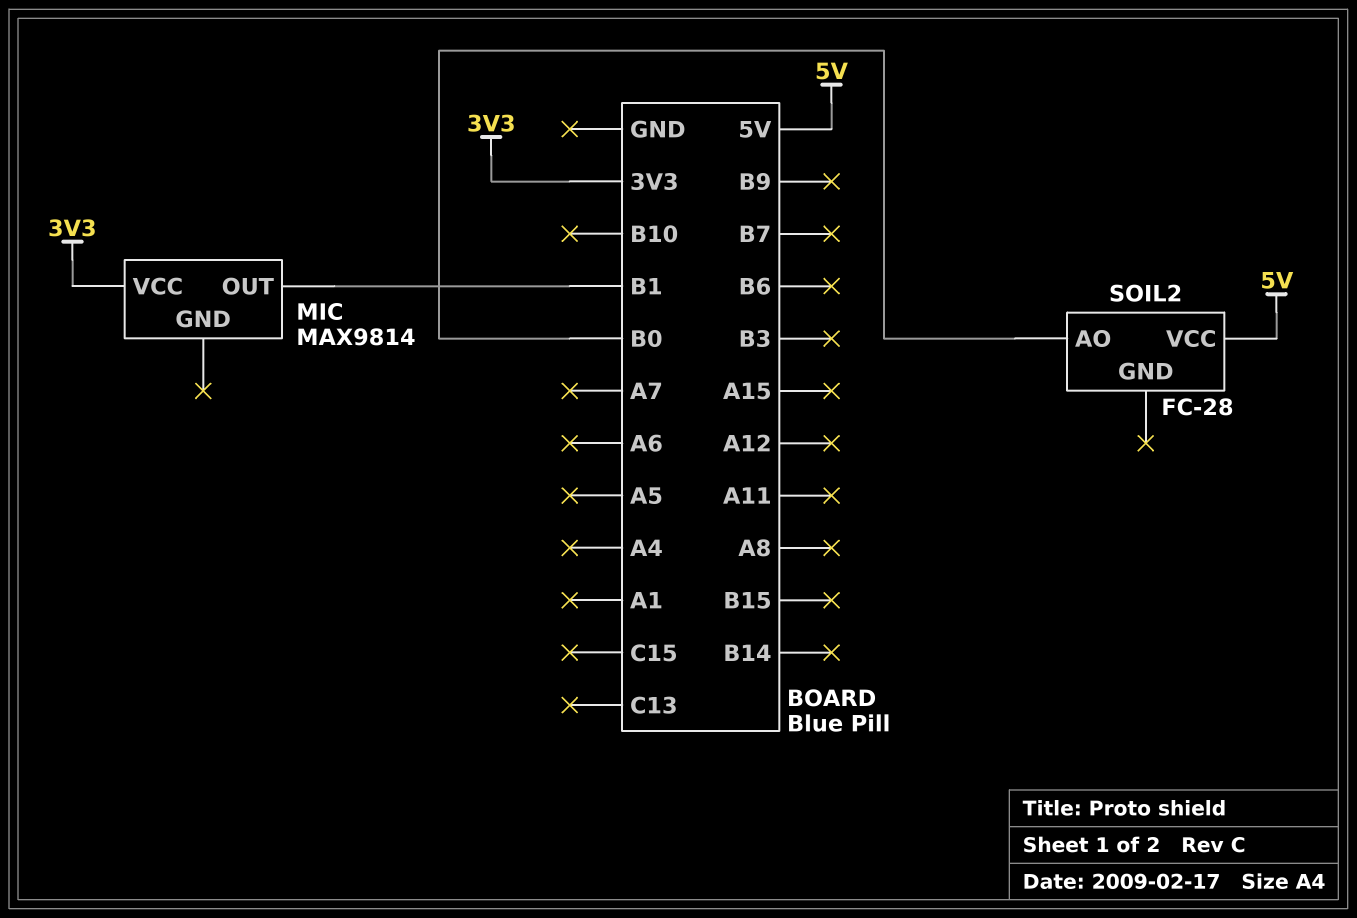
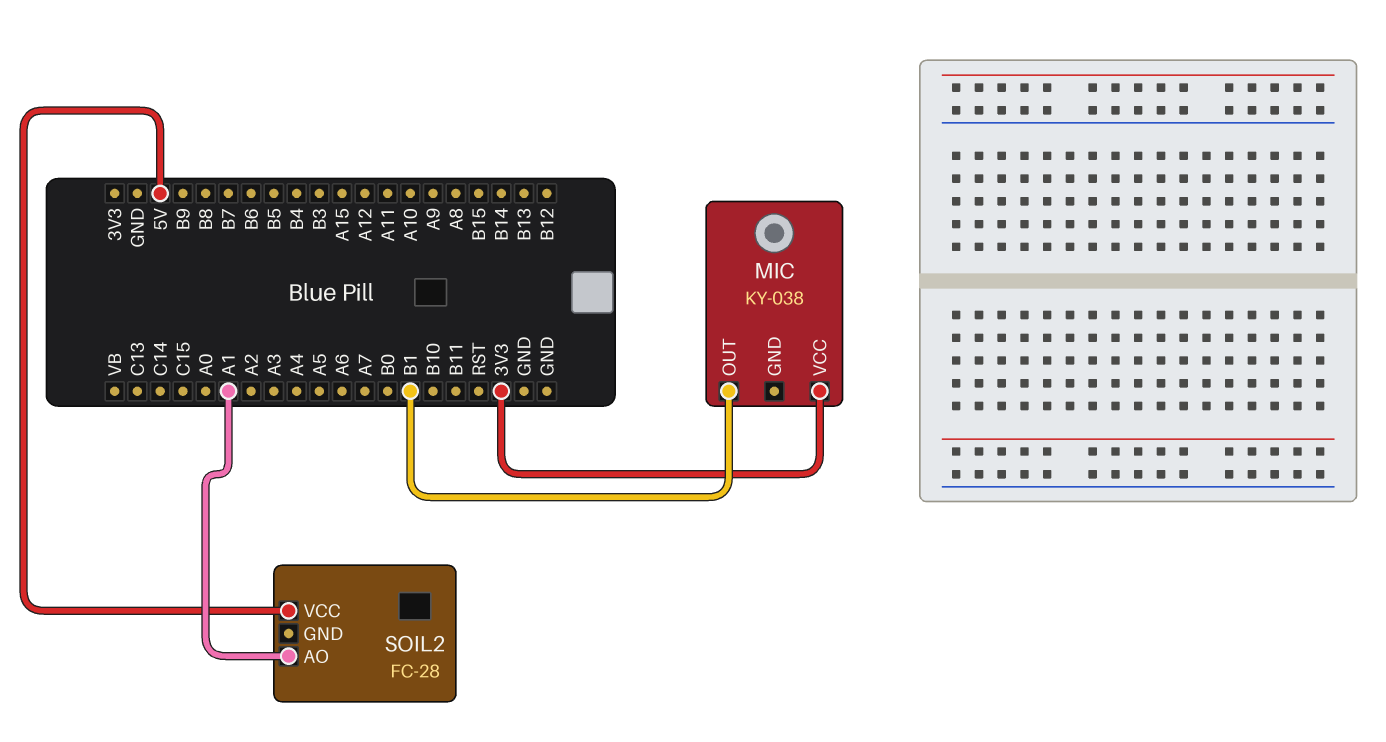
MIC: MAX9814 -> KY-038
SOIL2 pin AO: B0 -> A1

